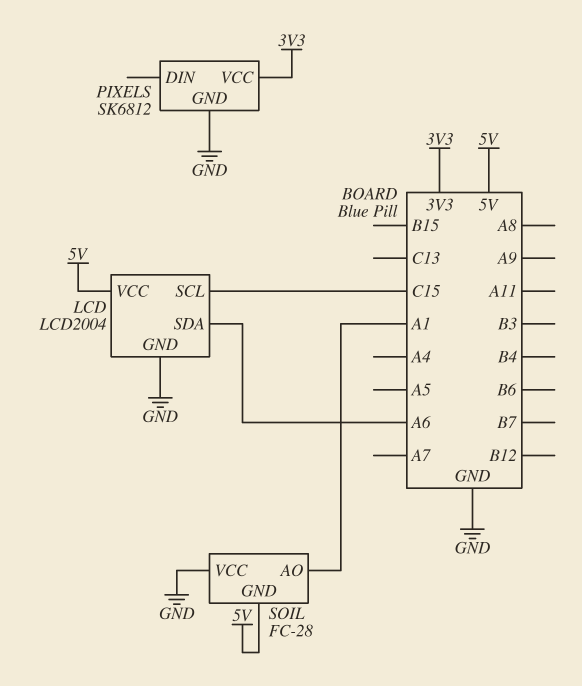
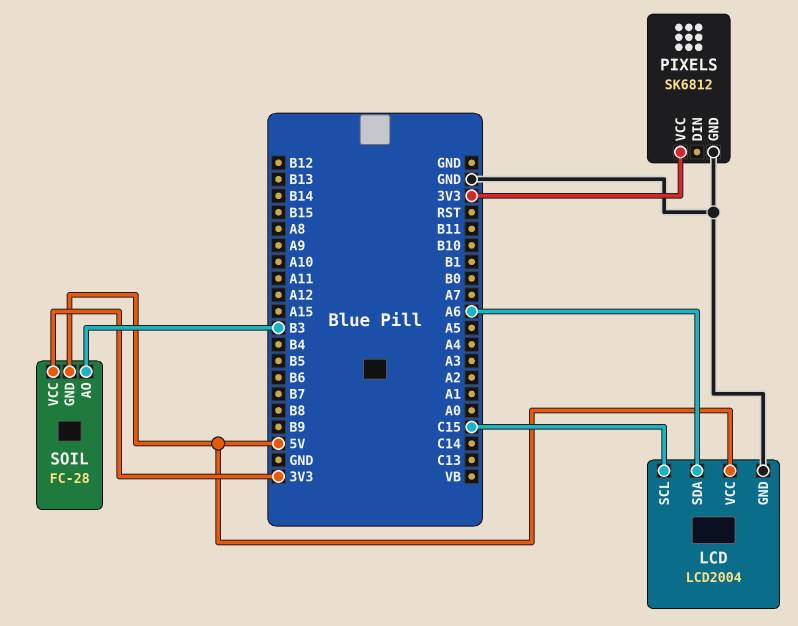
SOIL pin AO: A1 -> B3
SOIL pin VCC: GND -> 3V3

